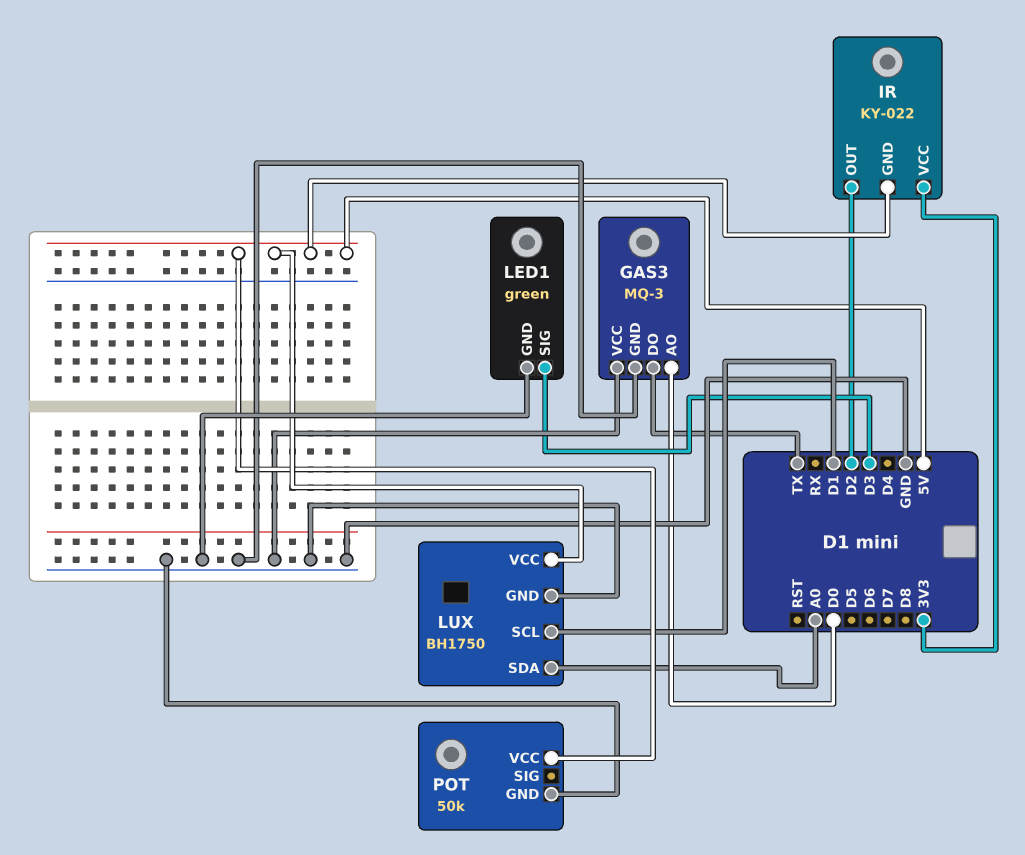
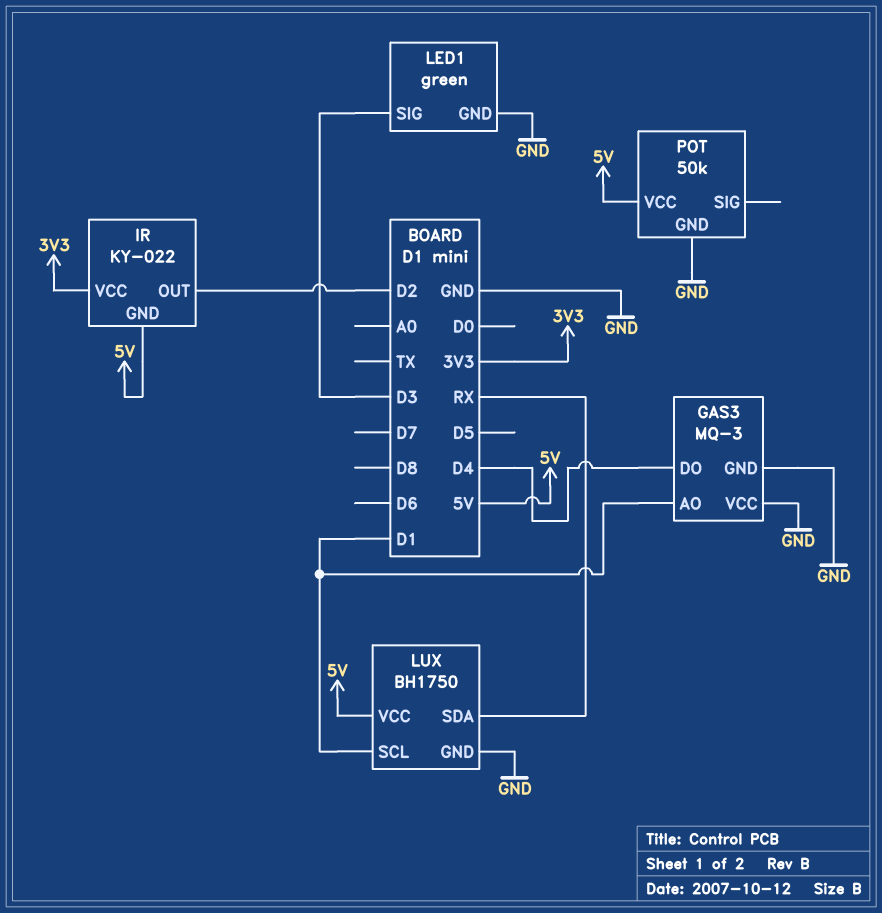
GAS3 pin AO: D0 -> D1
GAS3 pin DO: TX -> D4
LUX pin SDA: A0 -> RX

